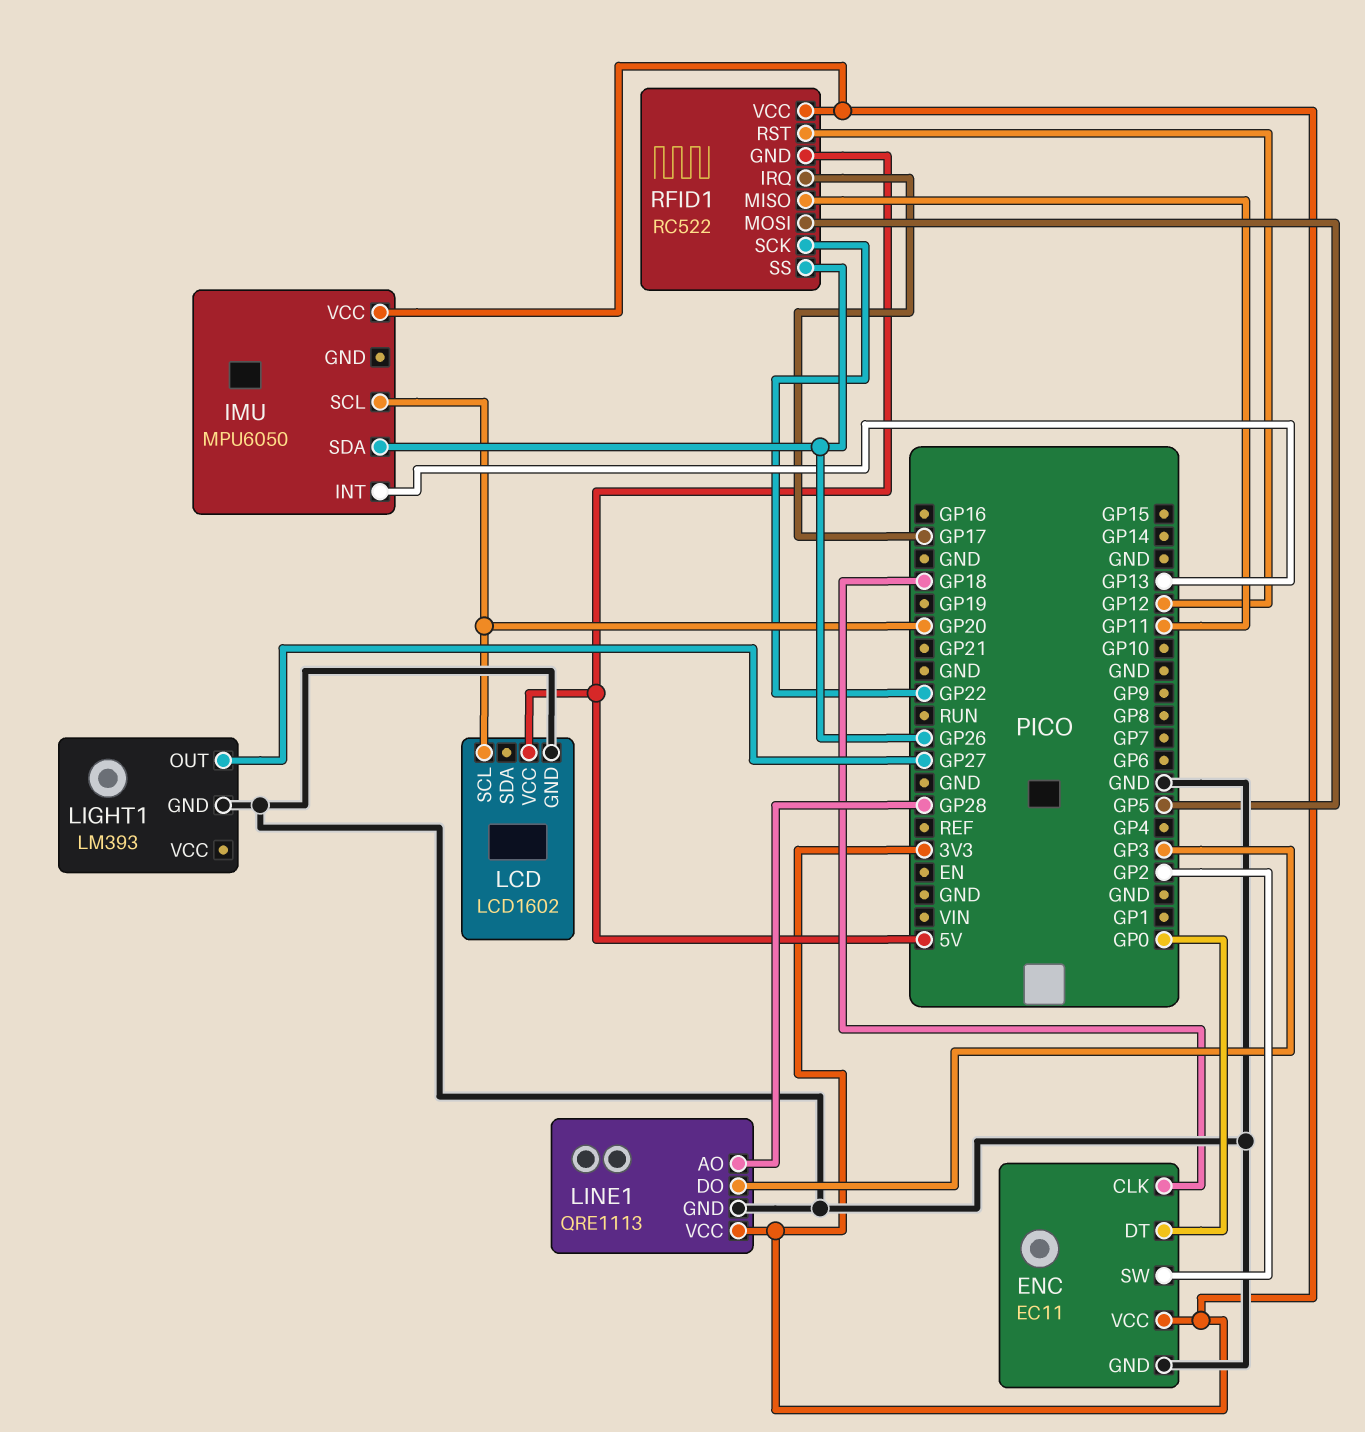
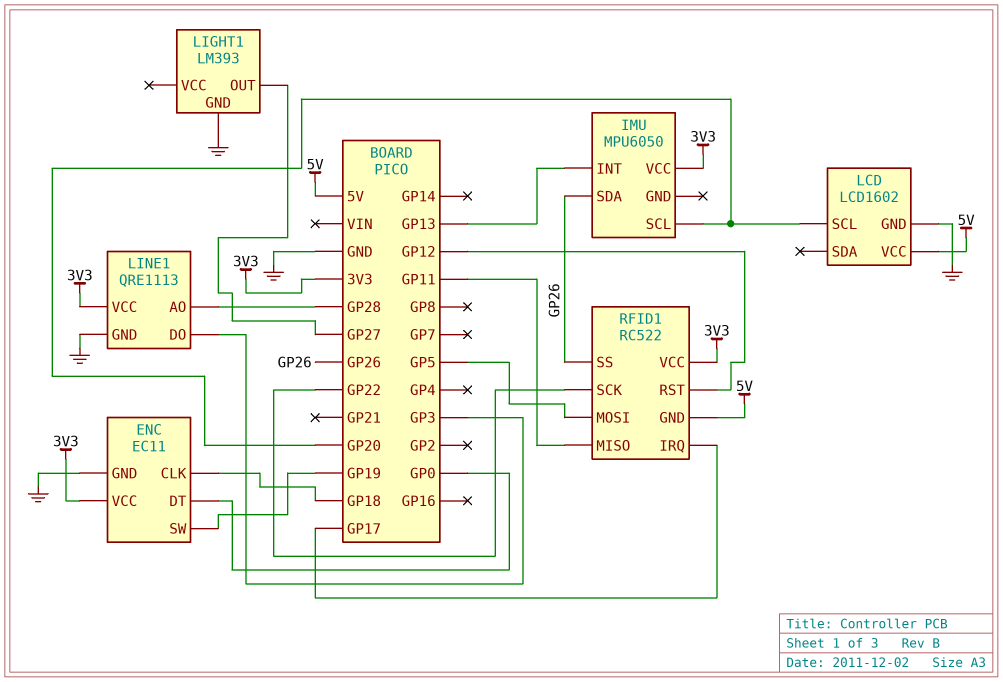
ENC pin SW: GP2 -> GP19

